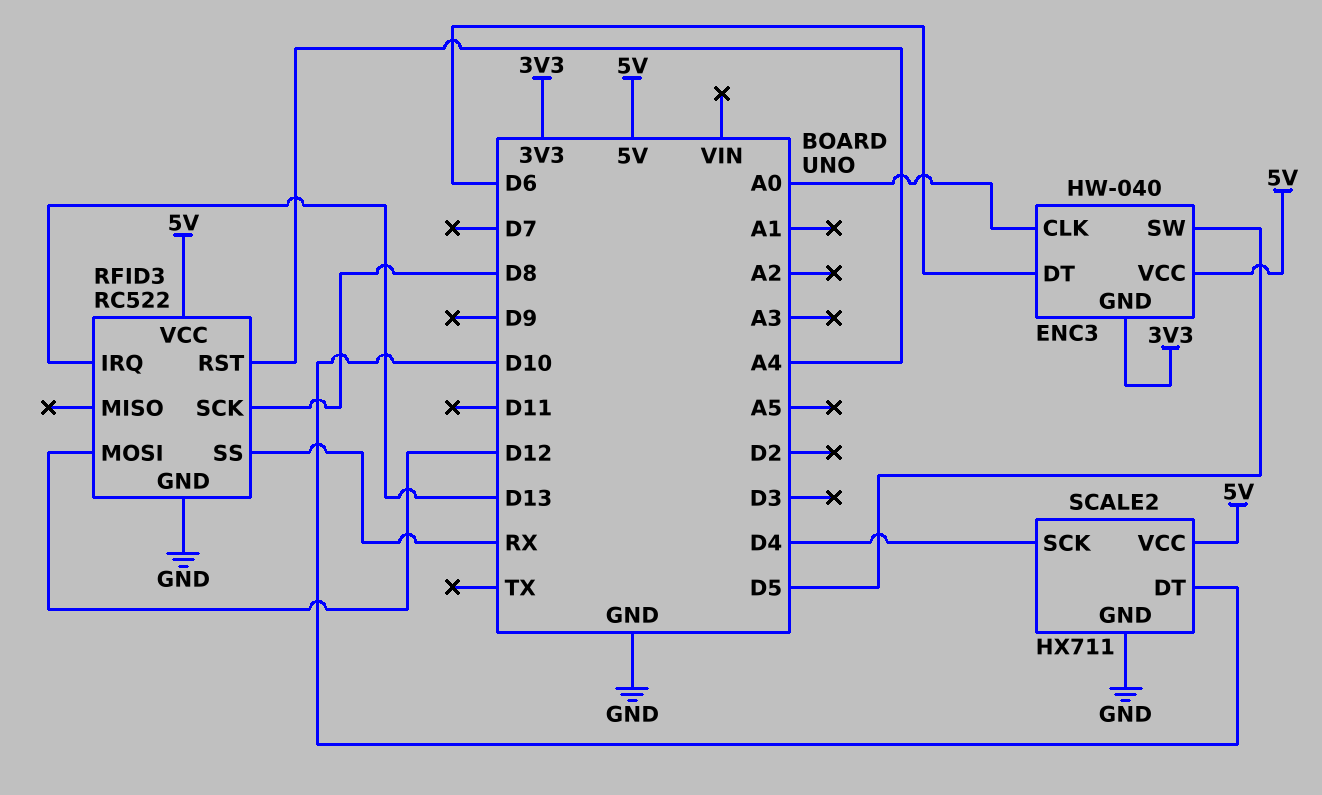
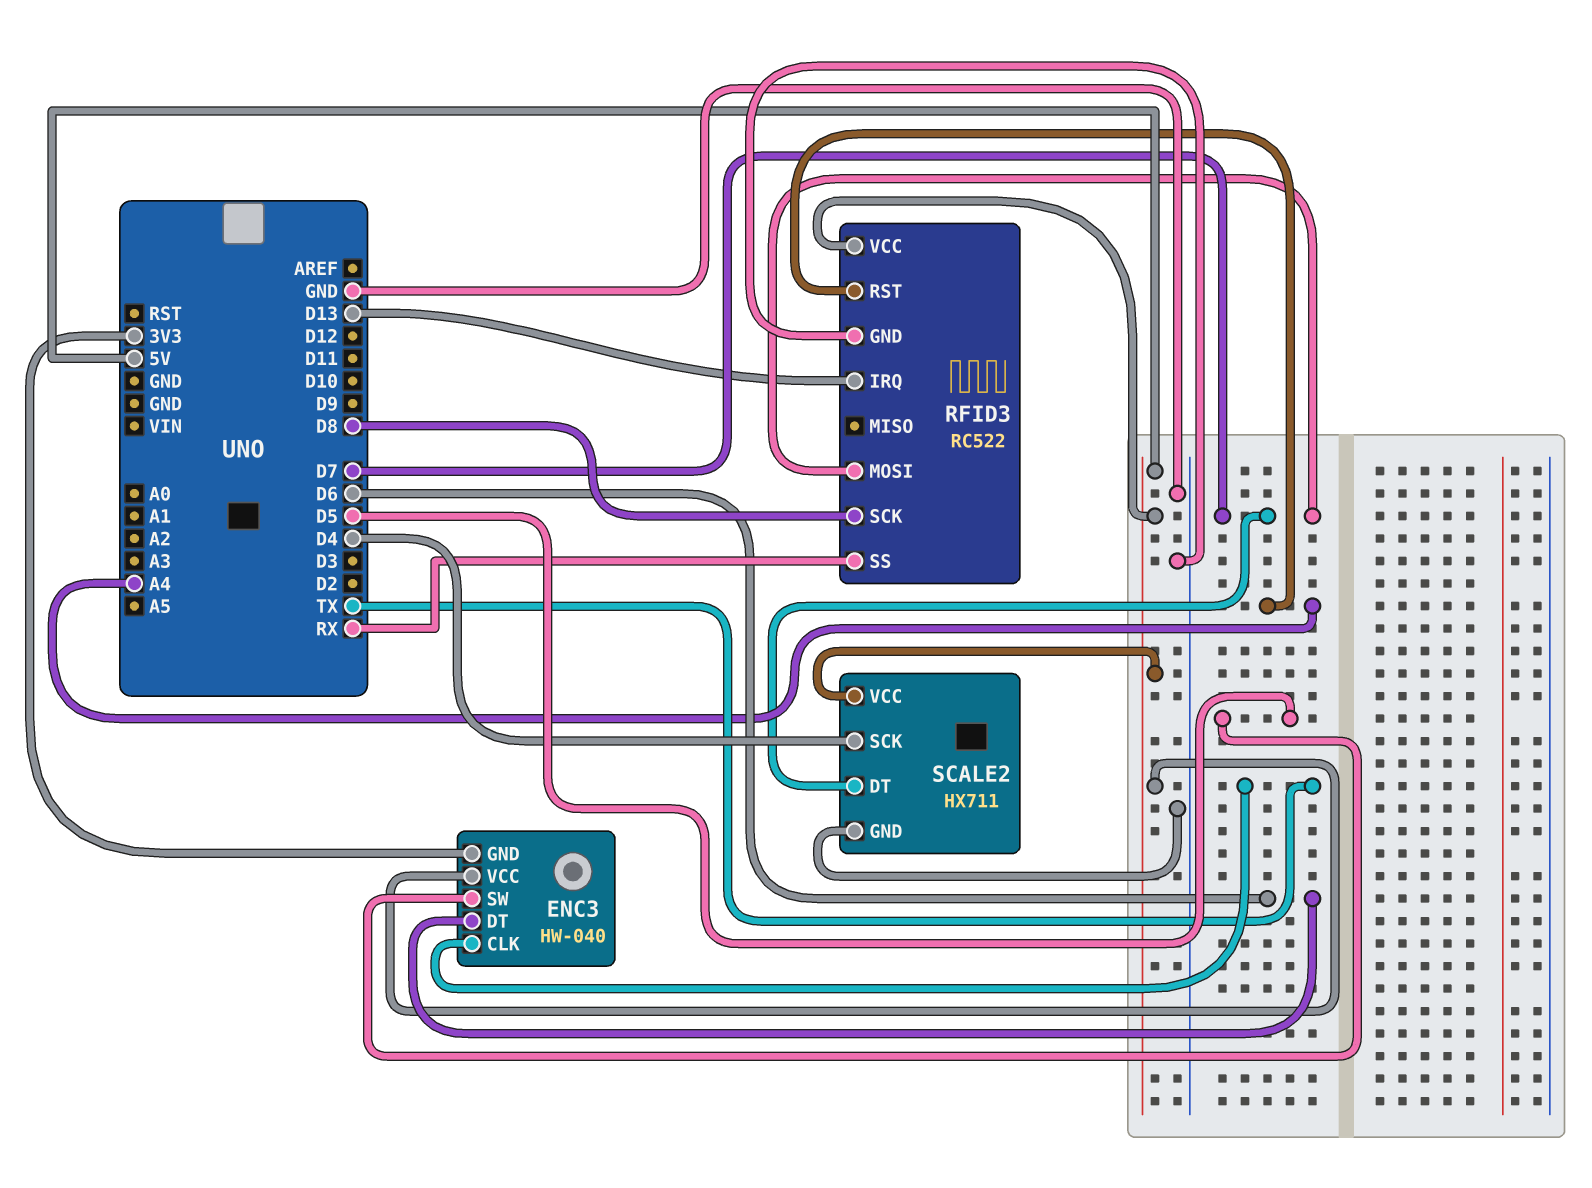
ENC3 pin CLK: A0 -> TX
RFID3 pin MOSI: D12 -> D7
SCALE2 pin DT: D10 -> D7

